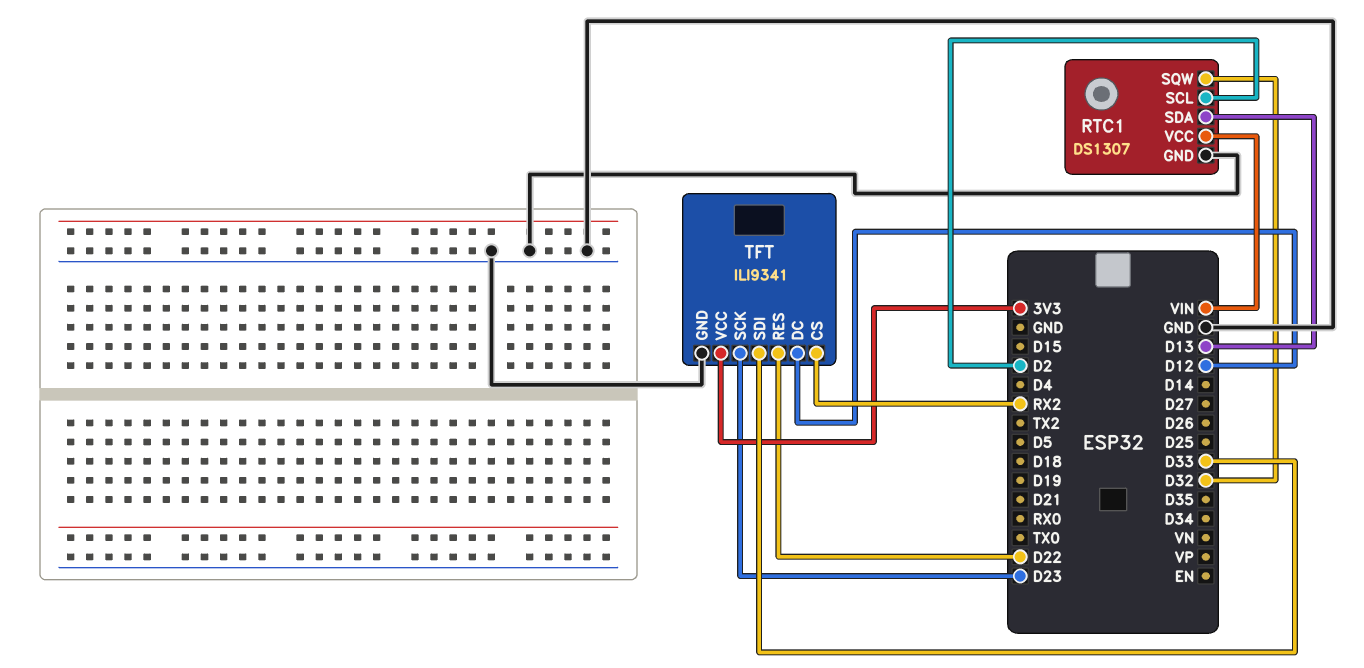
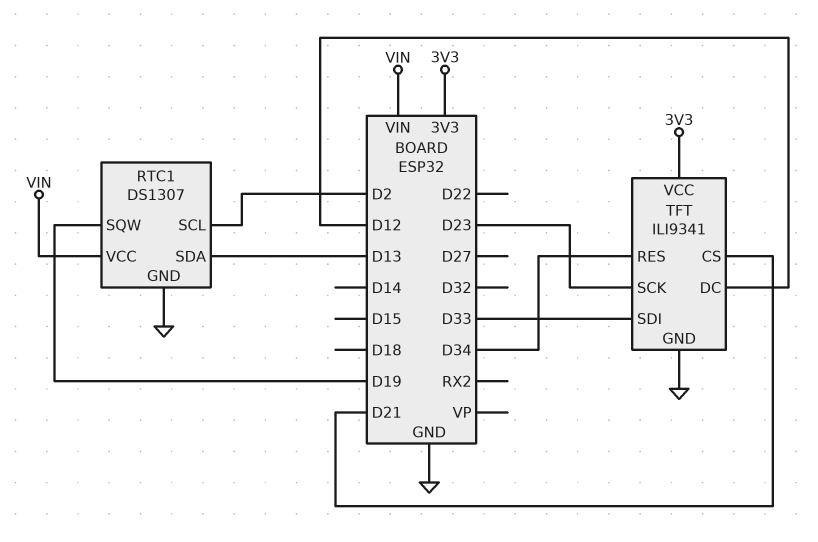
RTC1 pin SQW: D32 -> D19
TFT pin CS: RX2 -> D21
TFT pin RES: D22 -> D34

